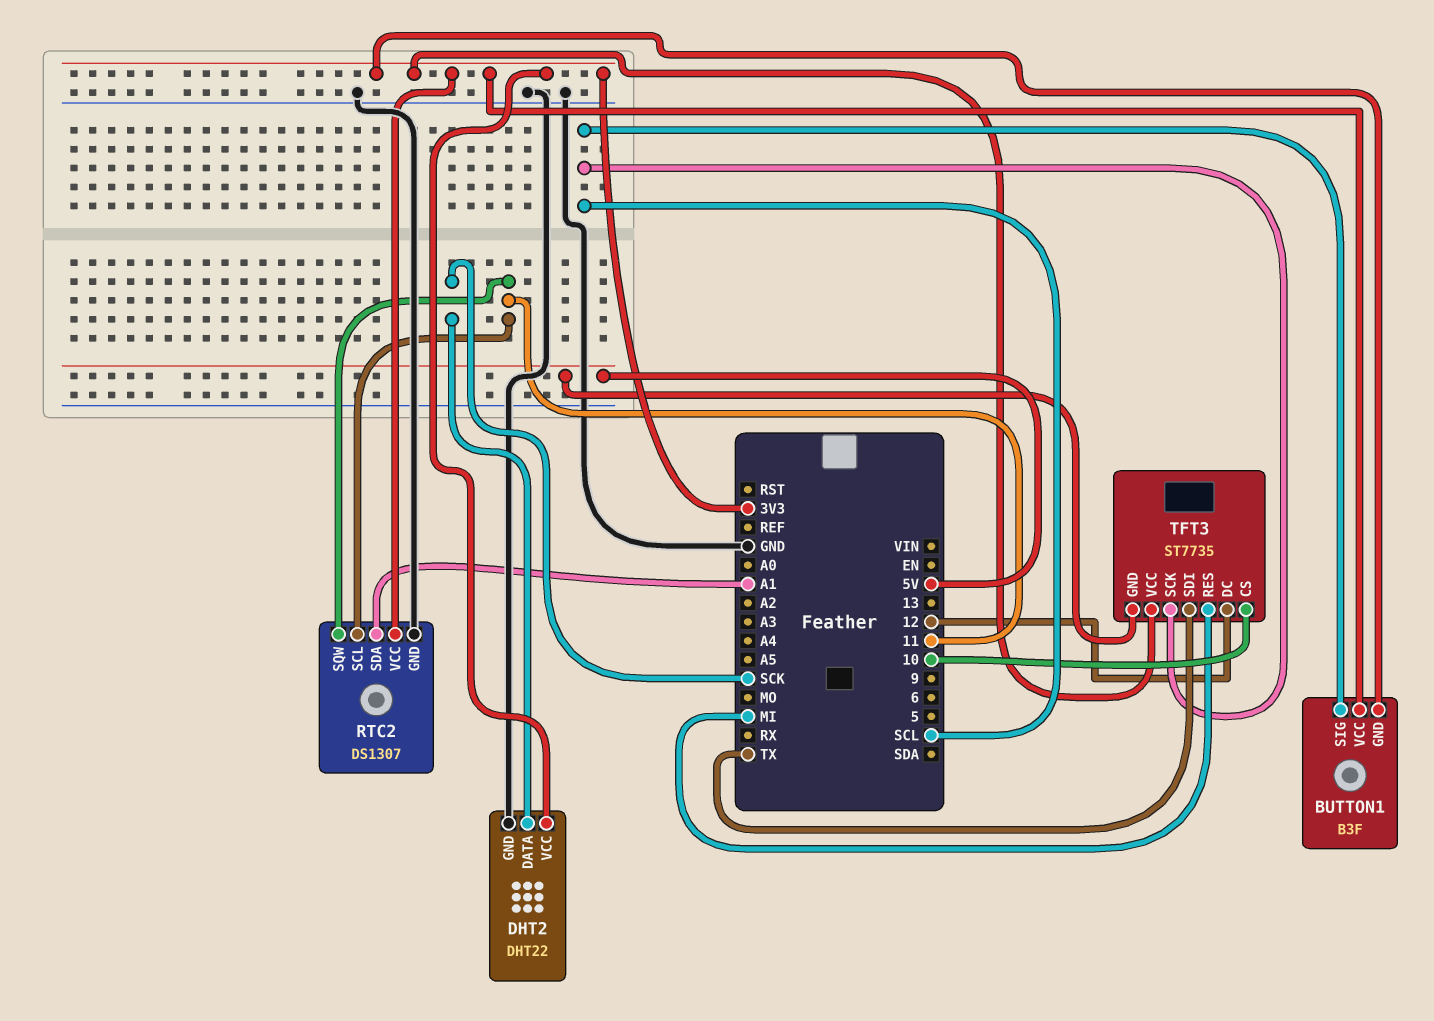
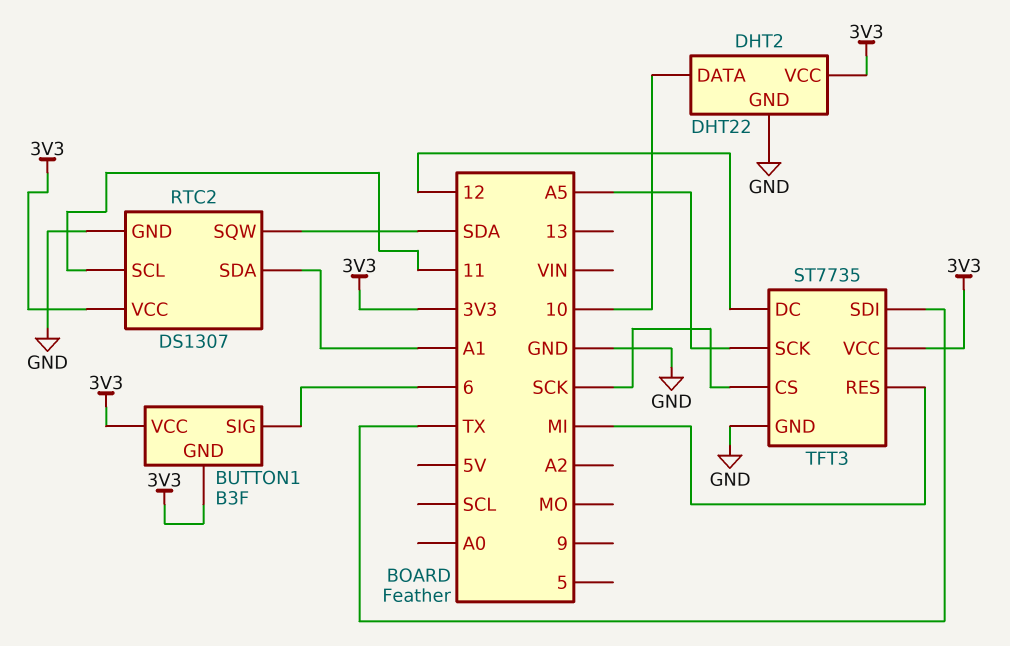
BUTTON1 pin SIG: SCL -> 6
DHT2 pin DATA: SCK -> 10
RTC2 pin SQW: 11 -> SDA
TFT3 pin CS: 10 -> SCK
TFT3 pin GND: 5V -> GND
TFT3 pin SCK: SCL -> A5

